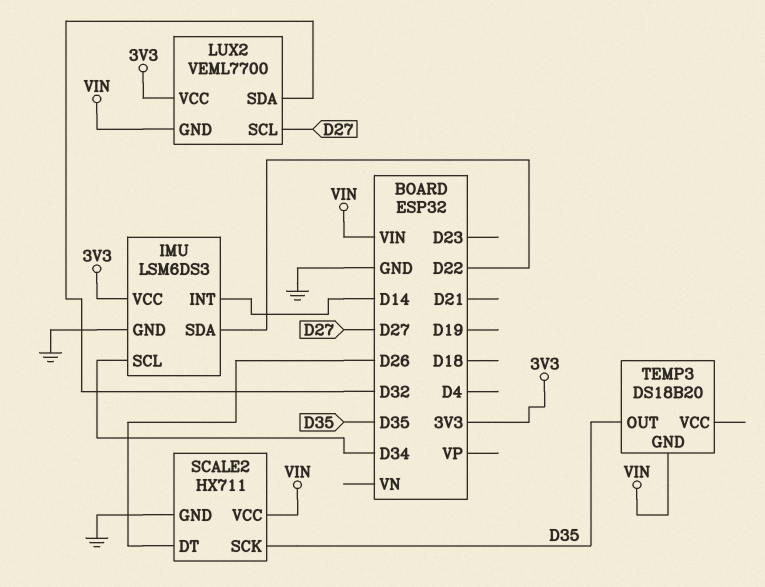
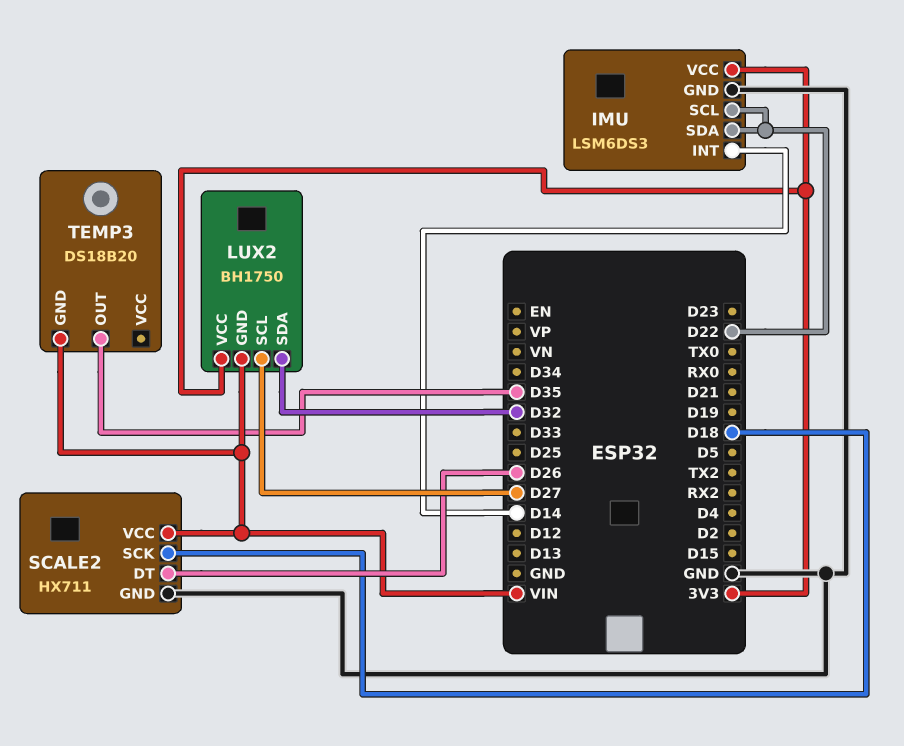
IMU pin SCL: D34 -> D22
LUX2: VEML7700 -> BH1750
SCALE2 pin SCK: D35 -> D18

